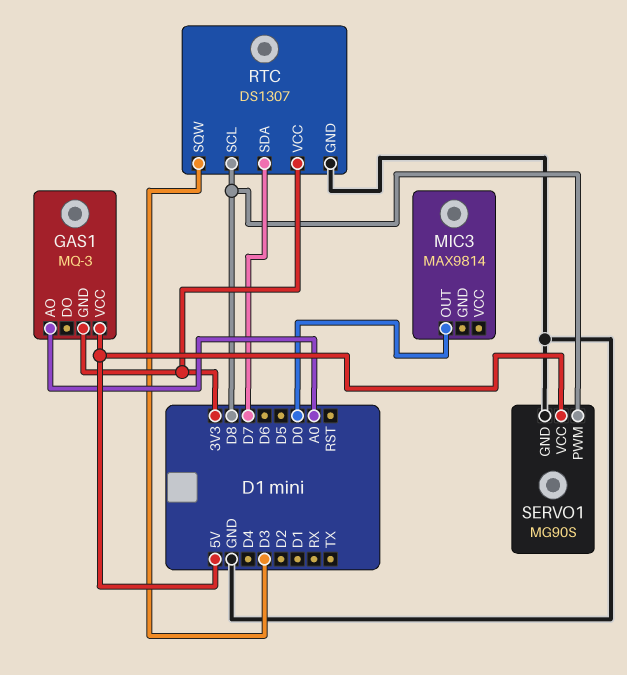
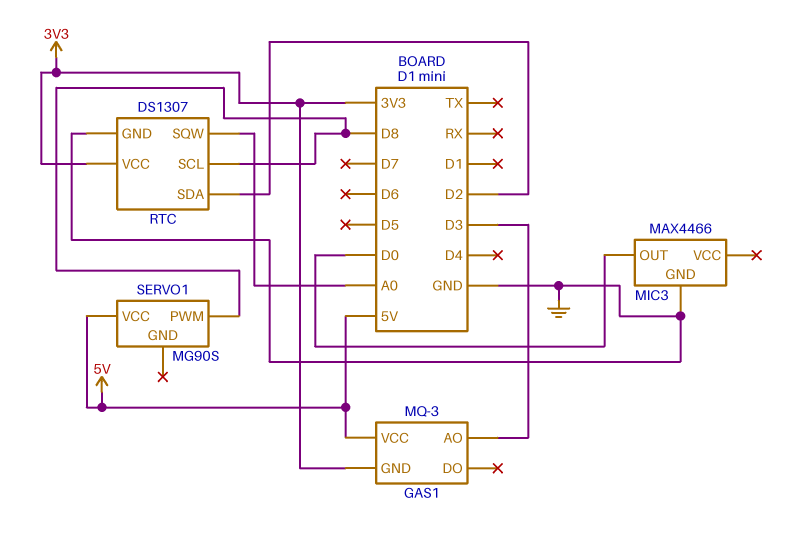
GAS1 pin AO: A0 -> D3
MIC3: MAX9814 -> MAX4466
MIC3 pin GND: none -> GND
RTC pin SDA: D7 -> D2
RTC pin SQW: D3 -> A0
SERVO1 pin GND: GND -> none

